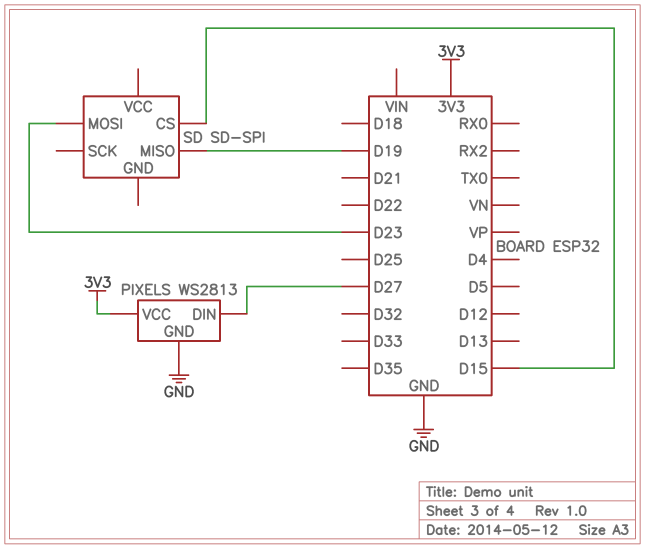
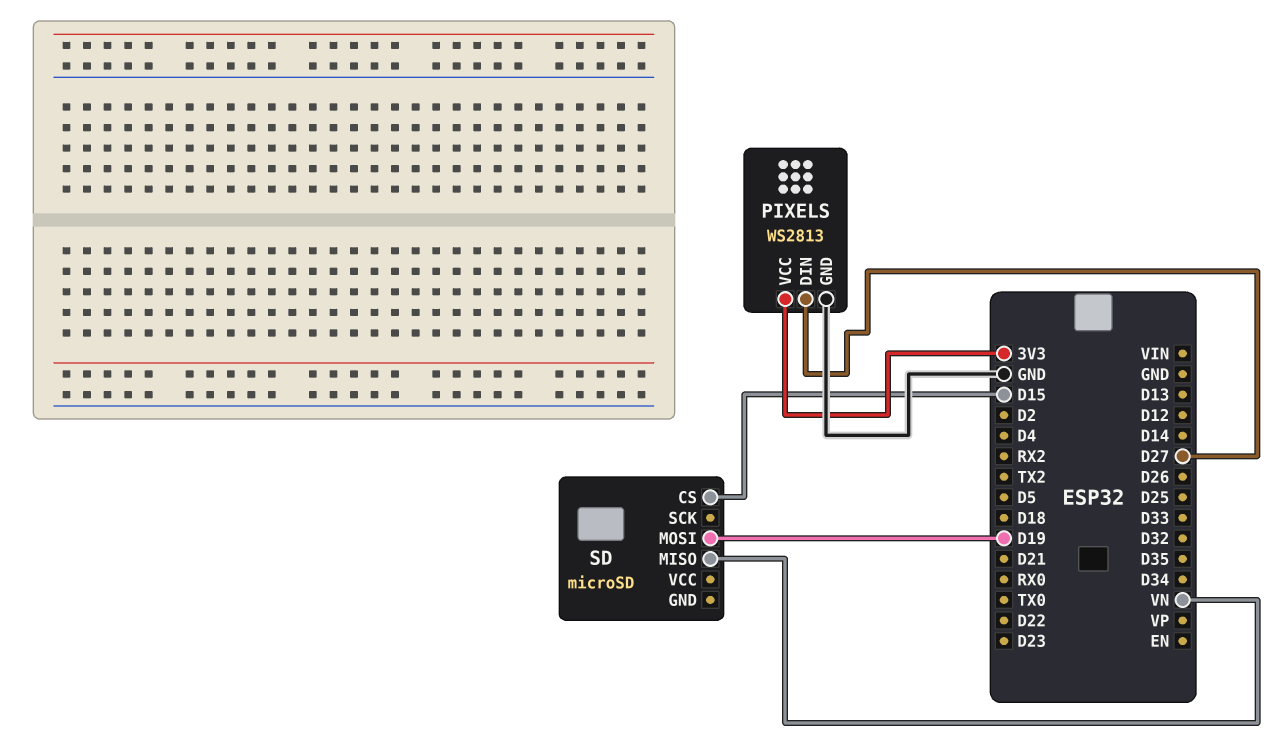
SD: SD-SPI -> microSD
SD pin MISO: D19 -> VN
SD pin MOSI: D23 -> D19

